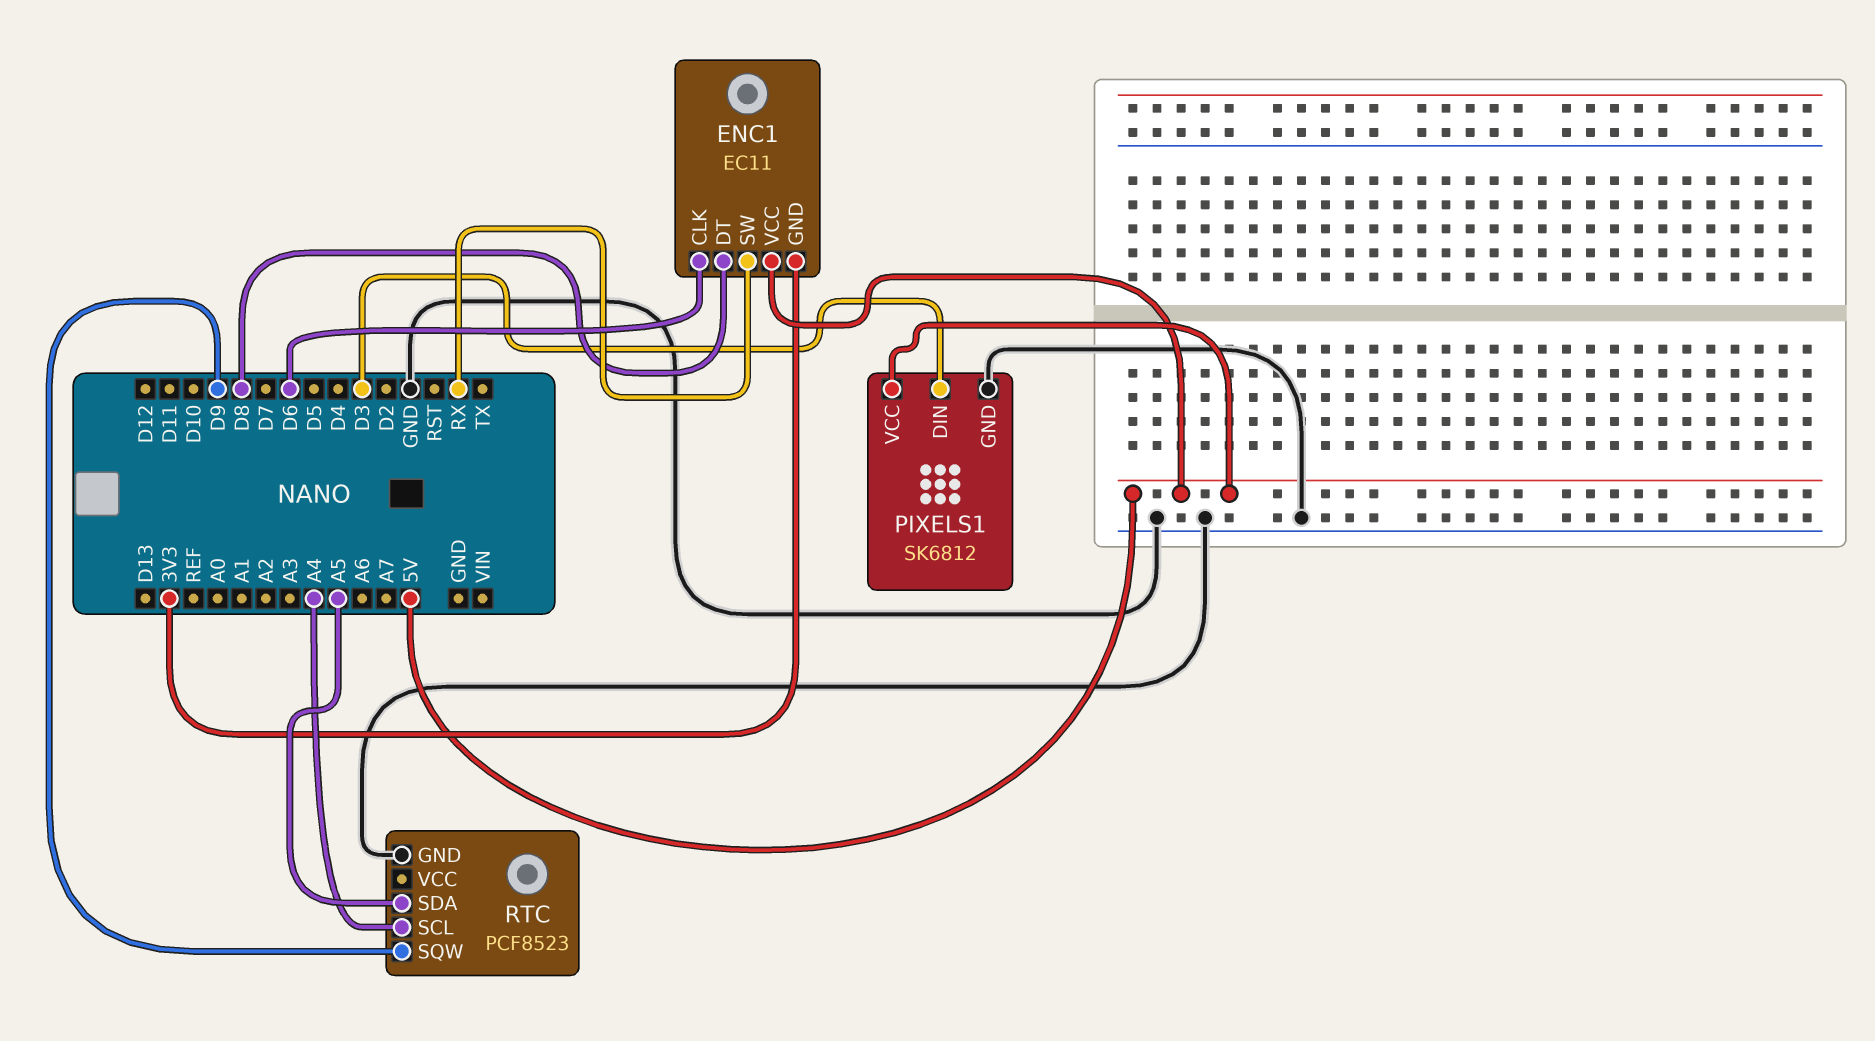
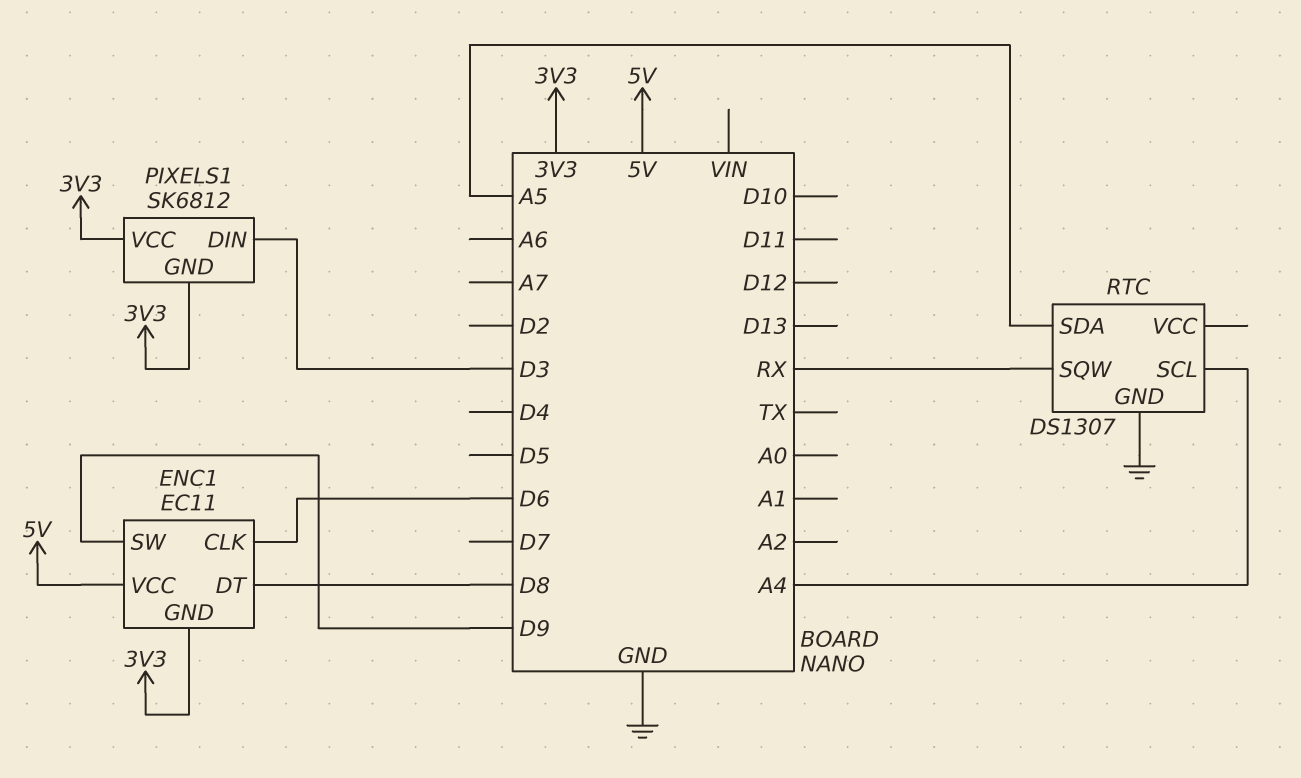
ENC1 pin SW: RX -> D9
PIXELS1 pin GND: GND -> 3V3
PIXELS1 pin VCC: 5V -> 3V3
RTC: PCF8523 -> DS1307
RTC pin SQW: D9 -> RX

